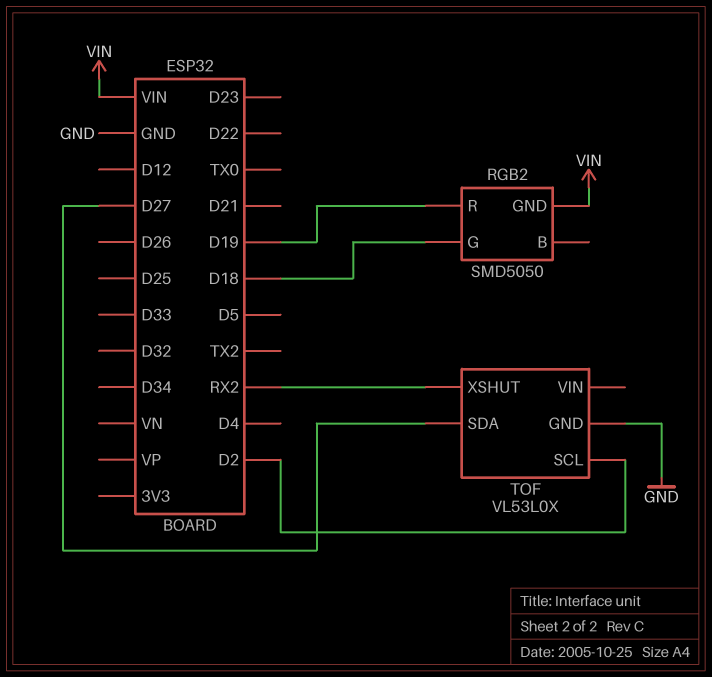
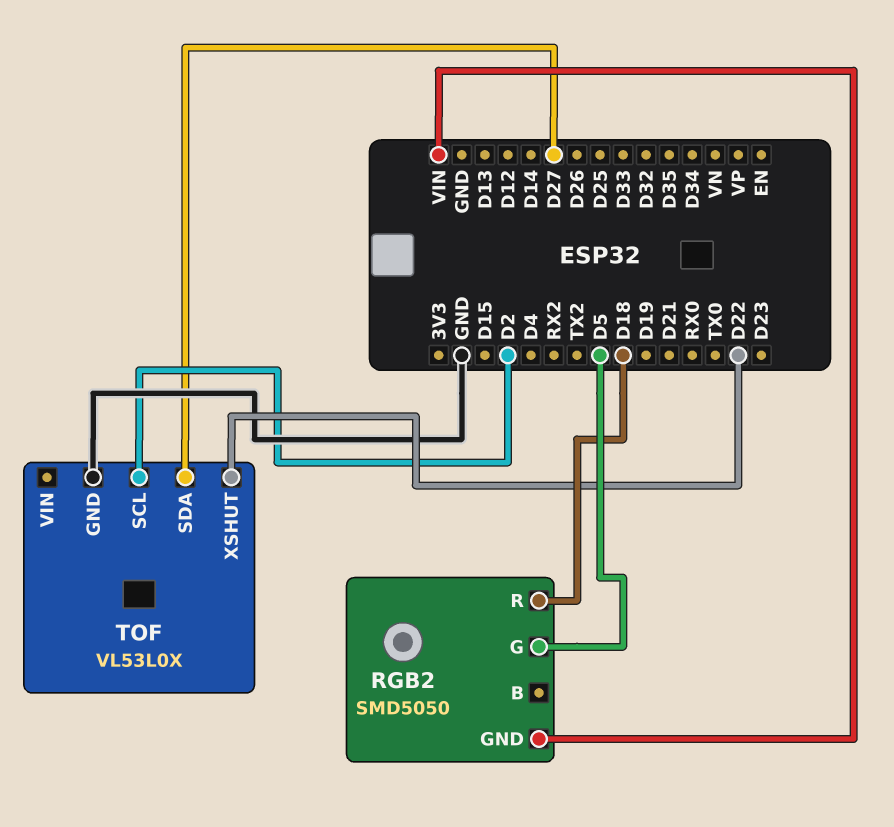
RGB2 pin G: D18 -> D5
RGB2 pin R: D19 -> D18
TOF pin XSHUT: RX2 -> D22

